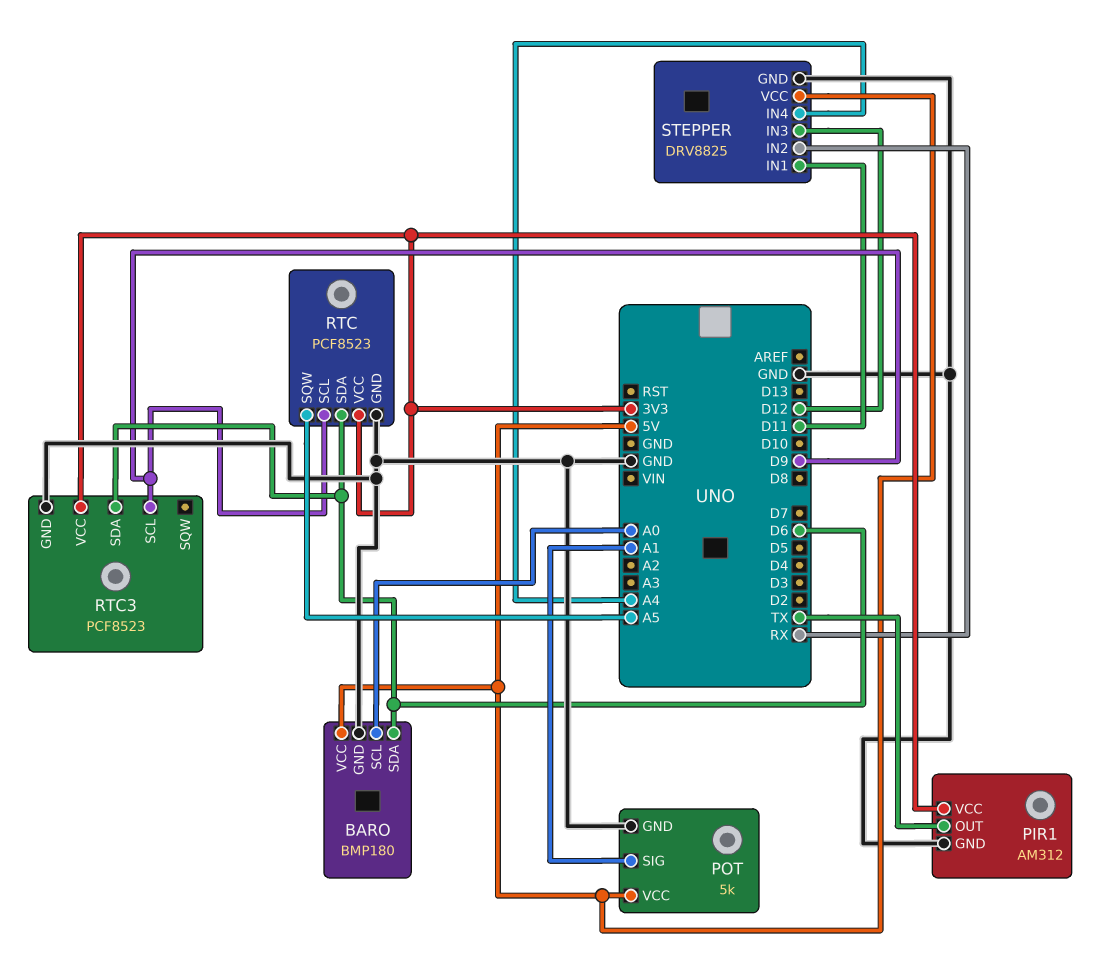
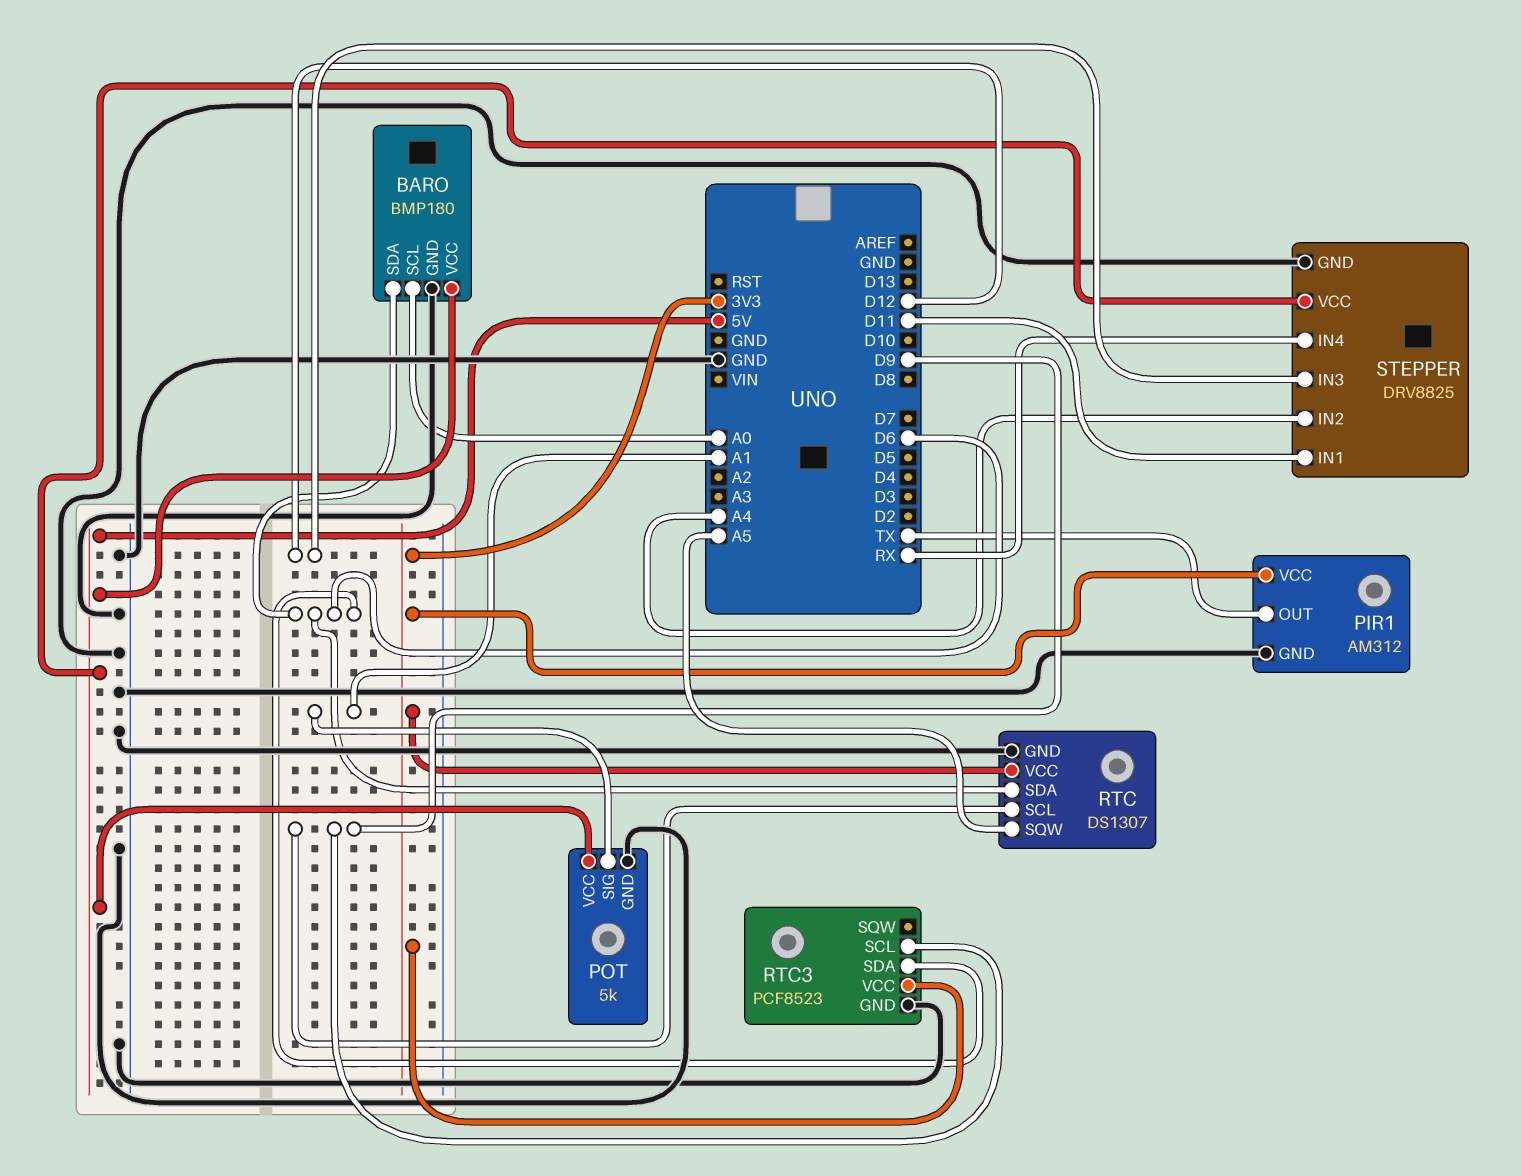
RTC: PCF8523 -> DS1307
STEPPER pin IN2: RX -> A4
STEPPER pin IN4: A4 -> RX

